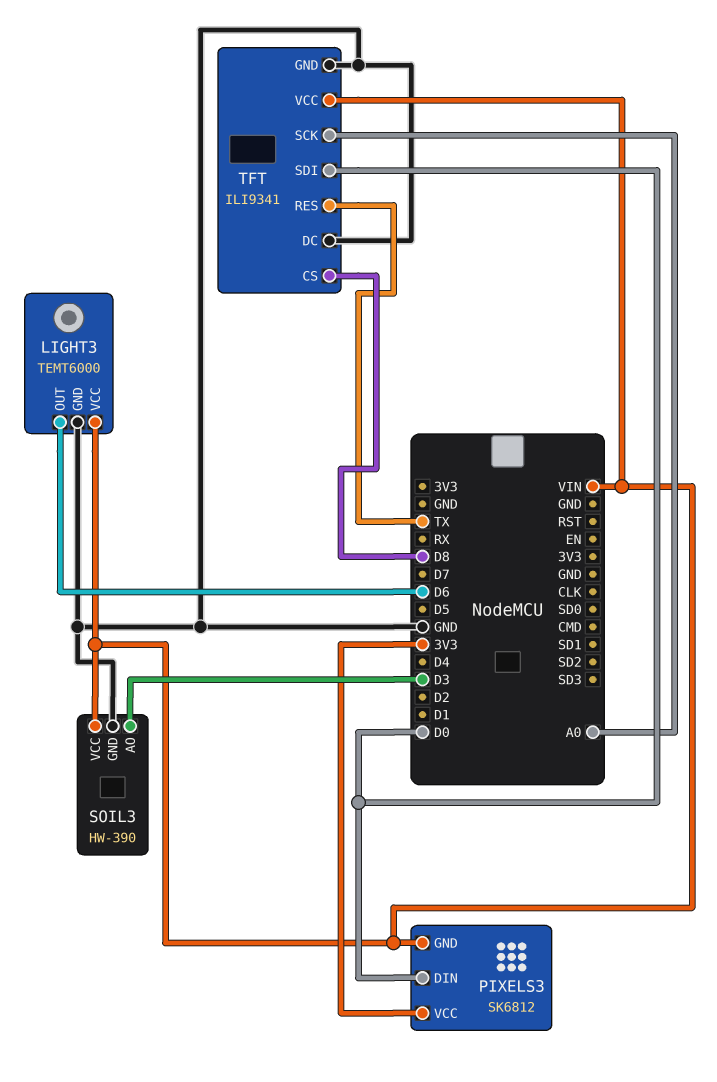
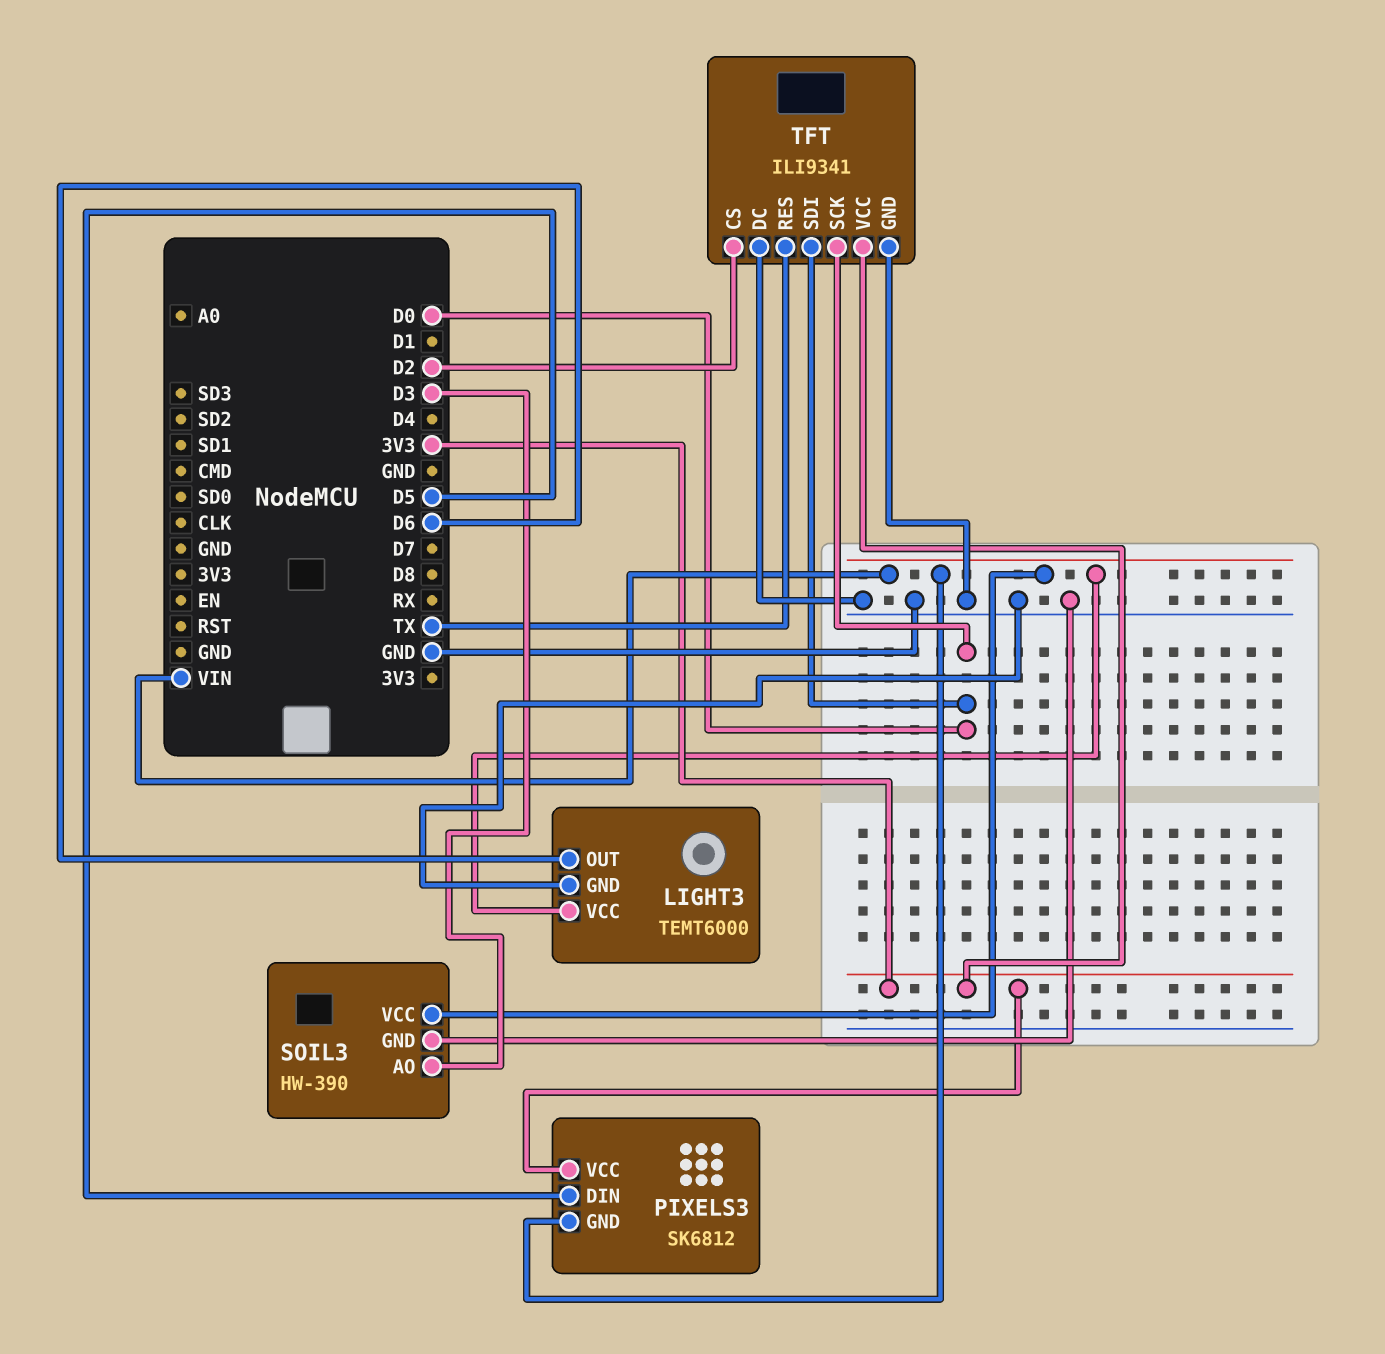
PIXELS3 pin DIN: D0 -> D5
TFT pin CS: D8 -> D2
TFT pin SCK: A0 -> D0
TFT pin VCC: VIN -> 3V3

